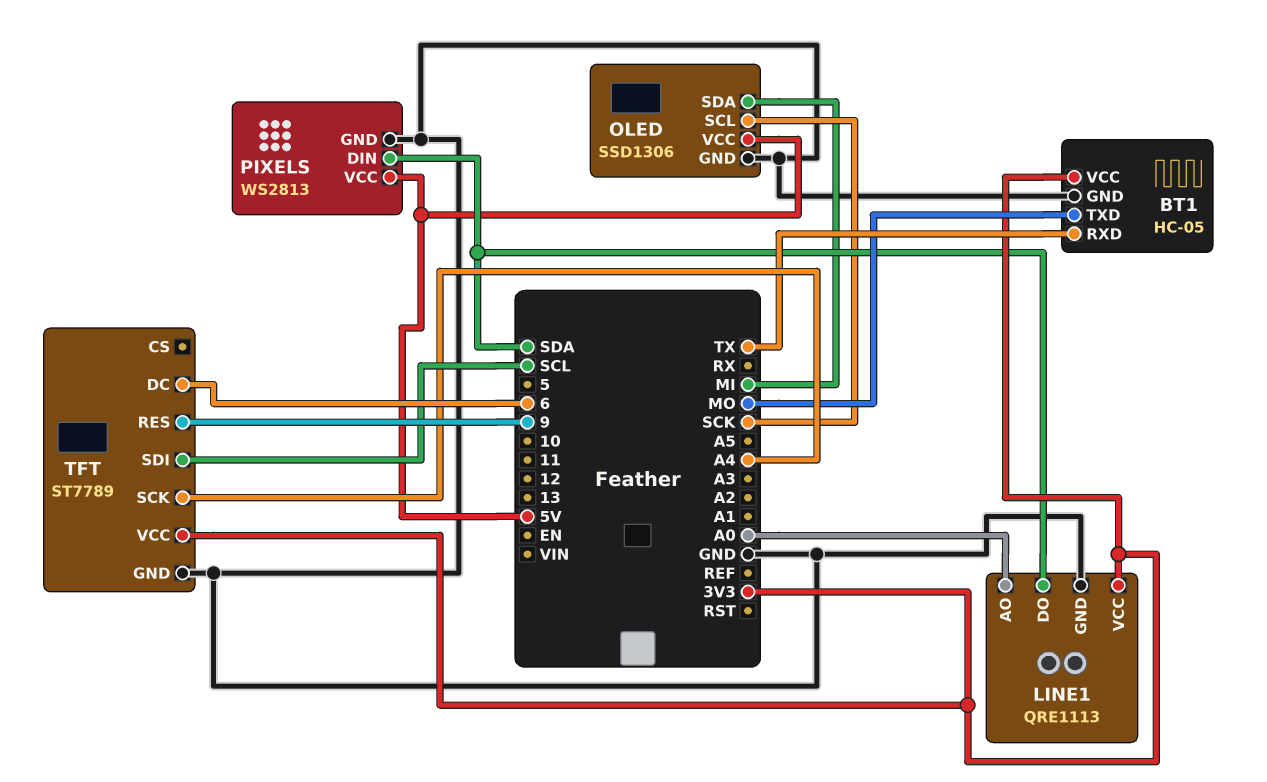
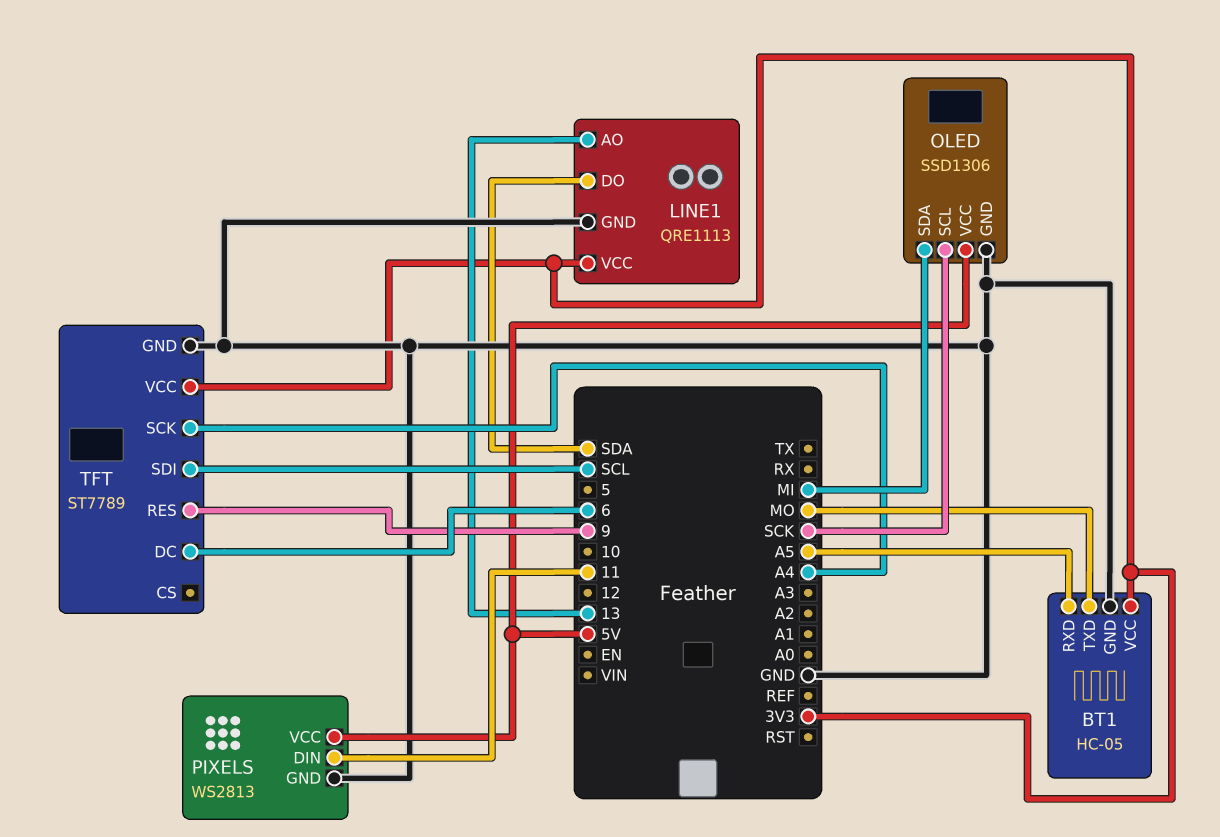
BT1 pin RXD: TX -> A5
LINE1 pin AO: A0 -> 13
PIXELS pin DIN: SDA -> 11

